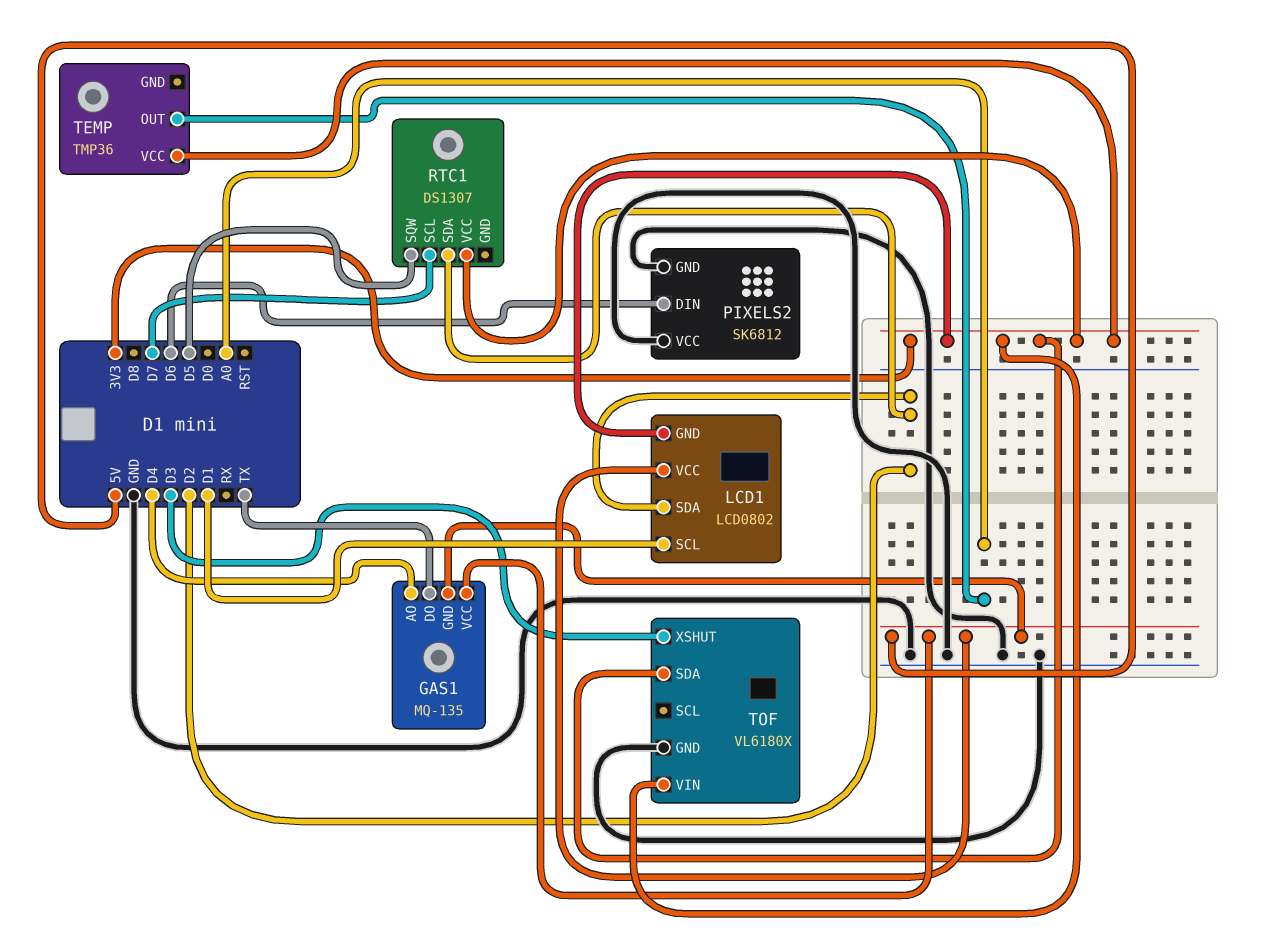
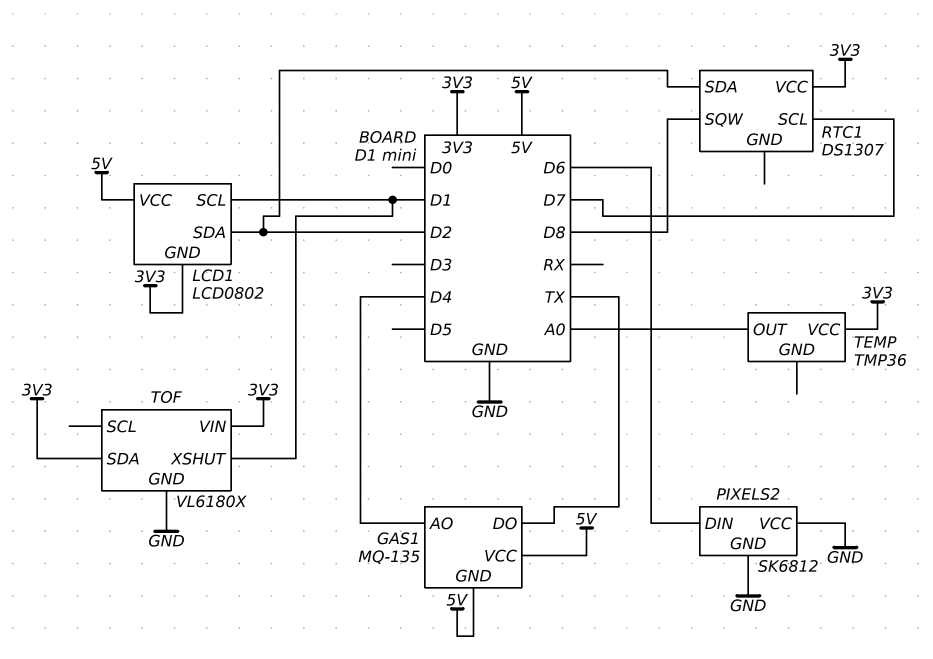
RTC1 pin SQW: D5 -> D8
TOF pin XSHUT: D3 -> D1

